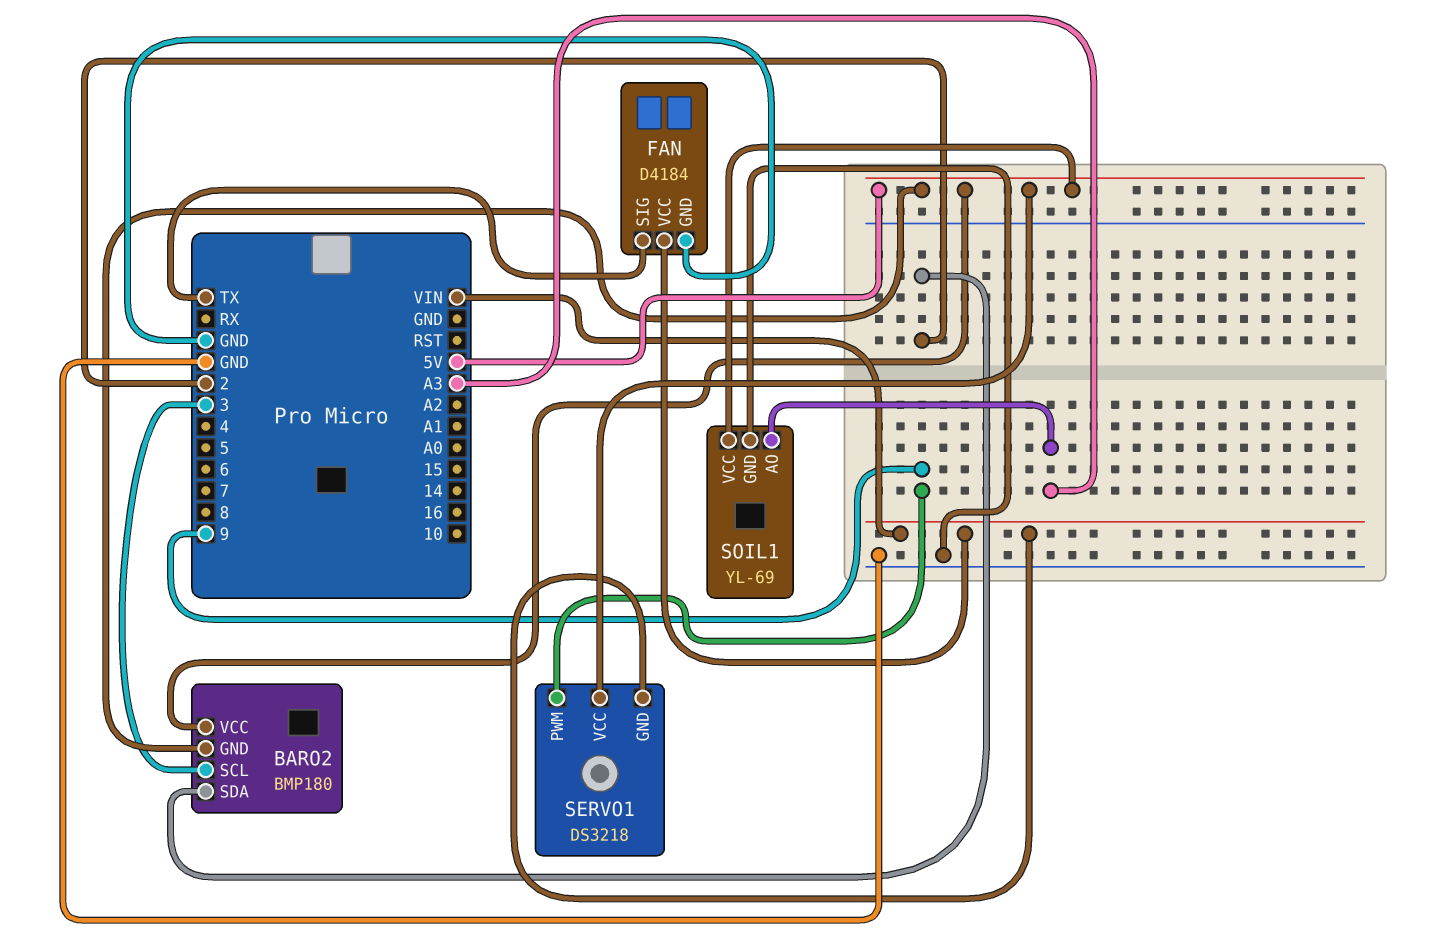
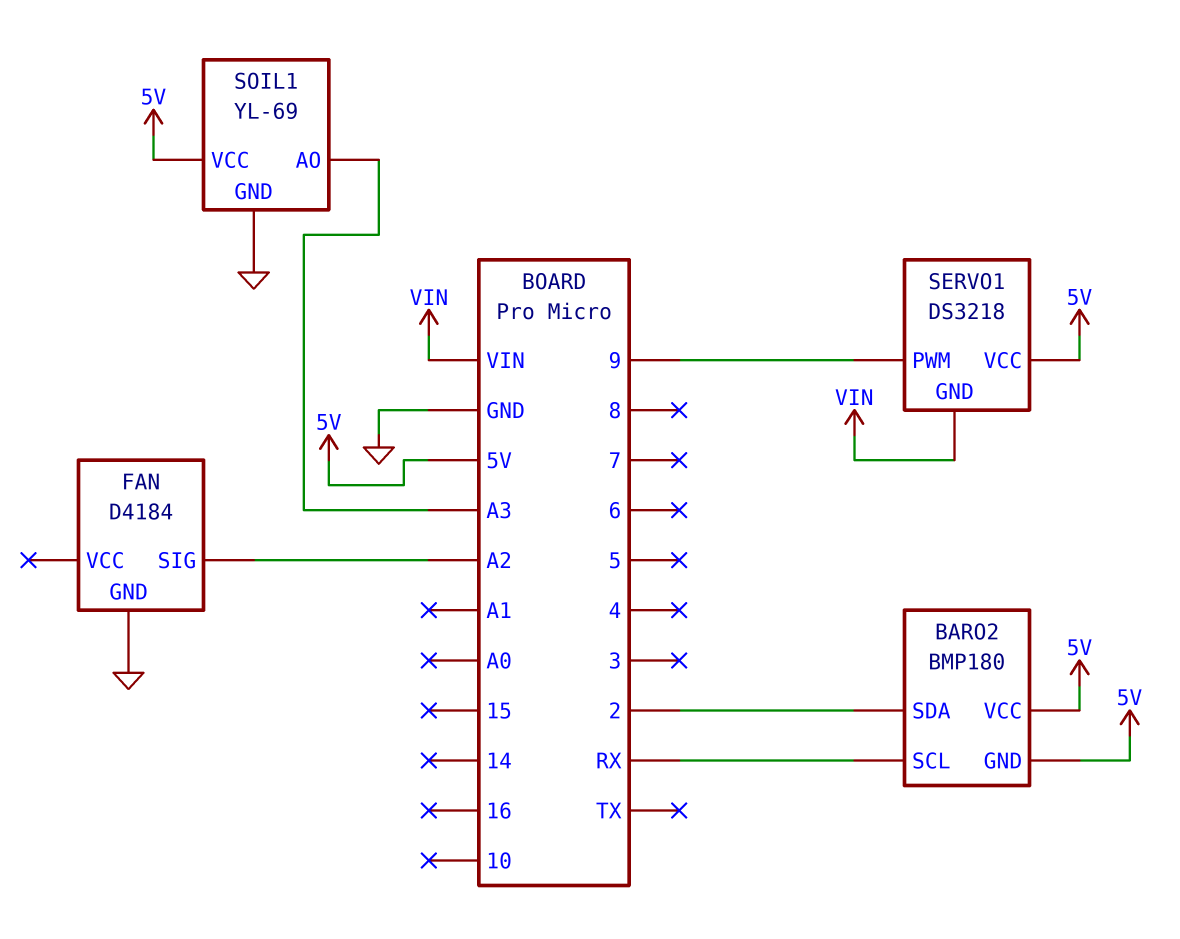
BARO2 pin SCL: 3 -> RX
FAN pin SIG: TX -> A2
FAN pin VCC: VIN -> none

